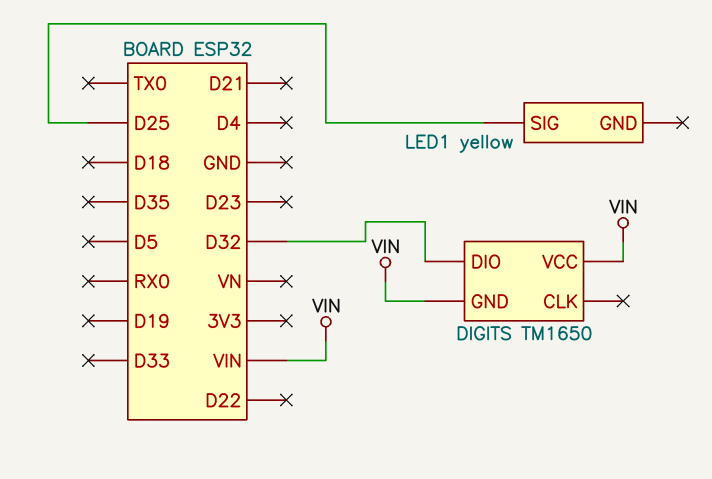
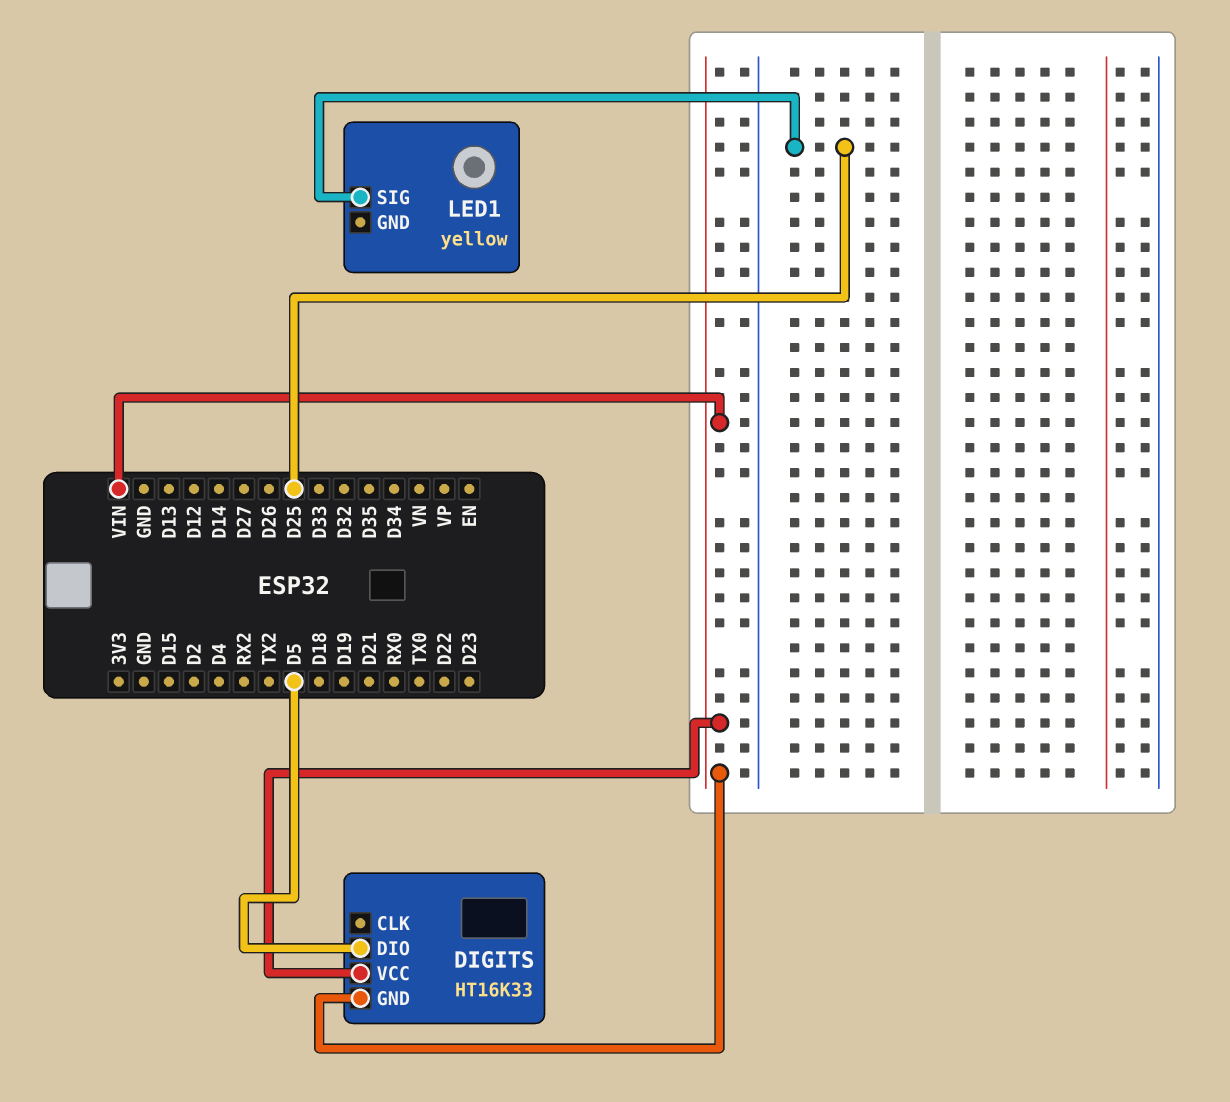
DIGITS: TM1650 -> HT16K33
DIGITS pin DIO: D32 -> D5

